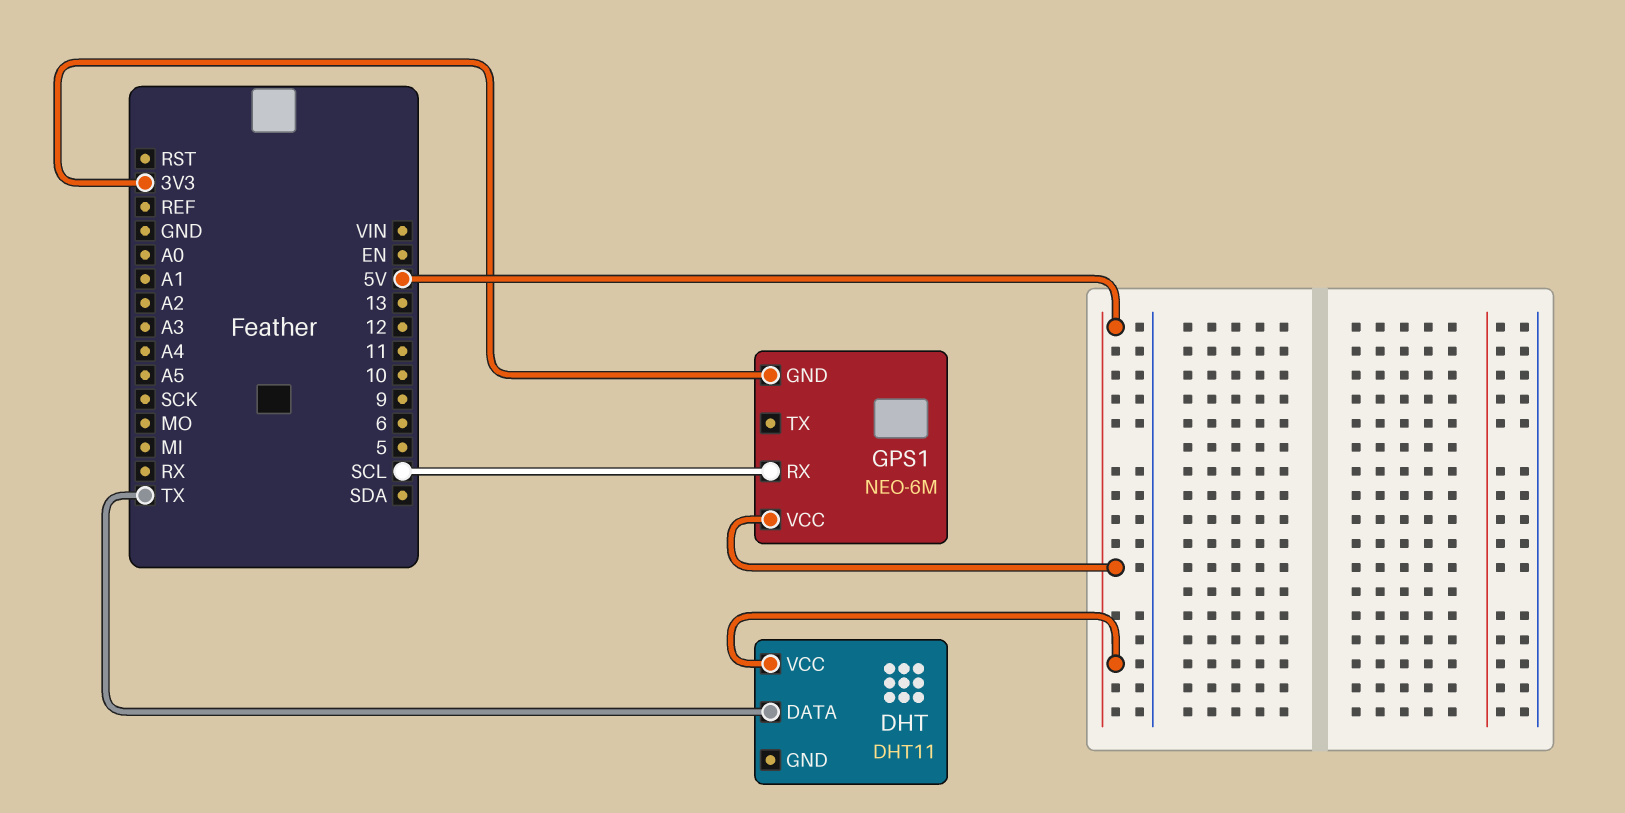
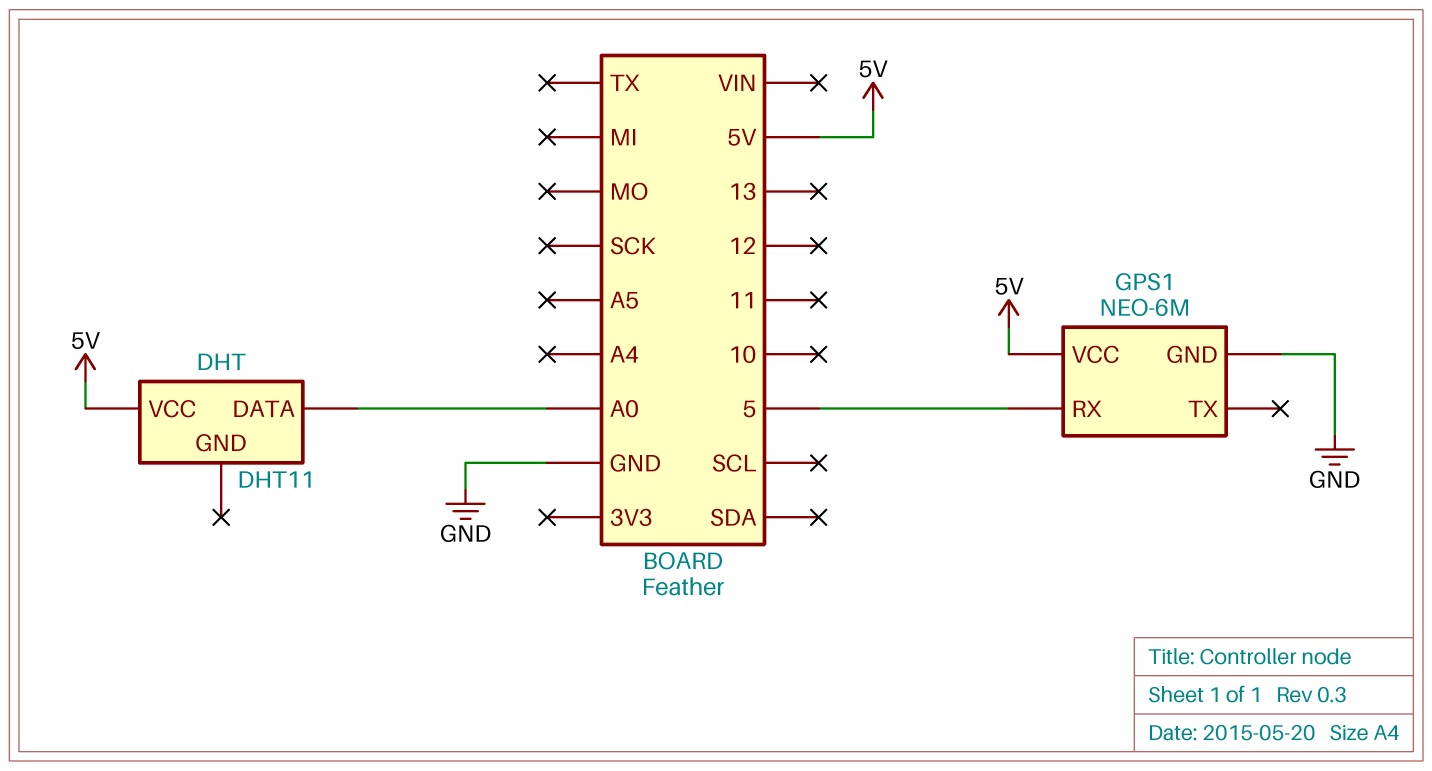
DHT pin DATA: TX -> A0
GPS1 pin GND: 3V3 -> GND
GPS1 pin RX: SCL -> 5

